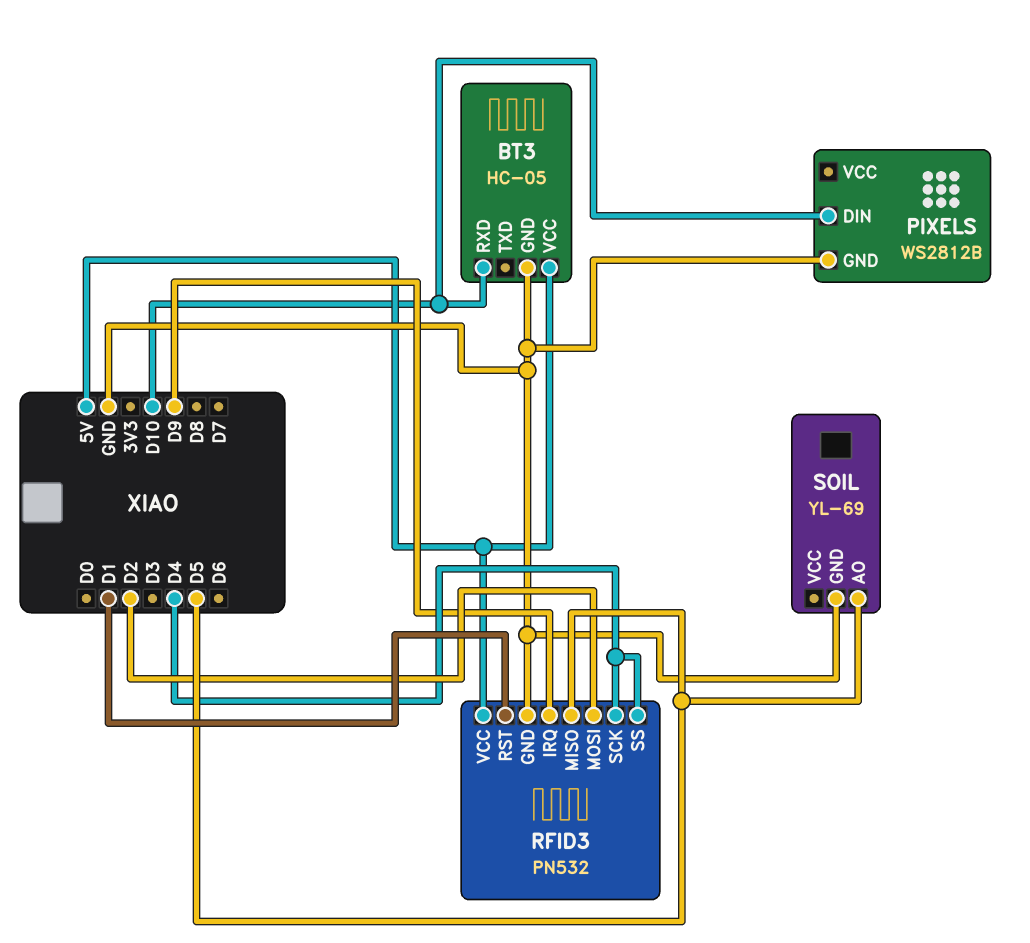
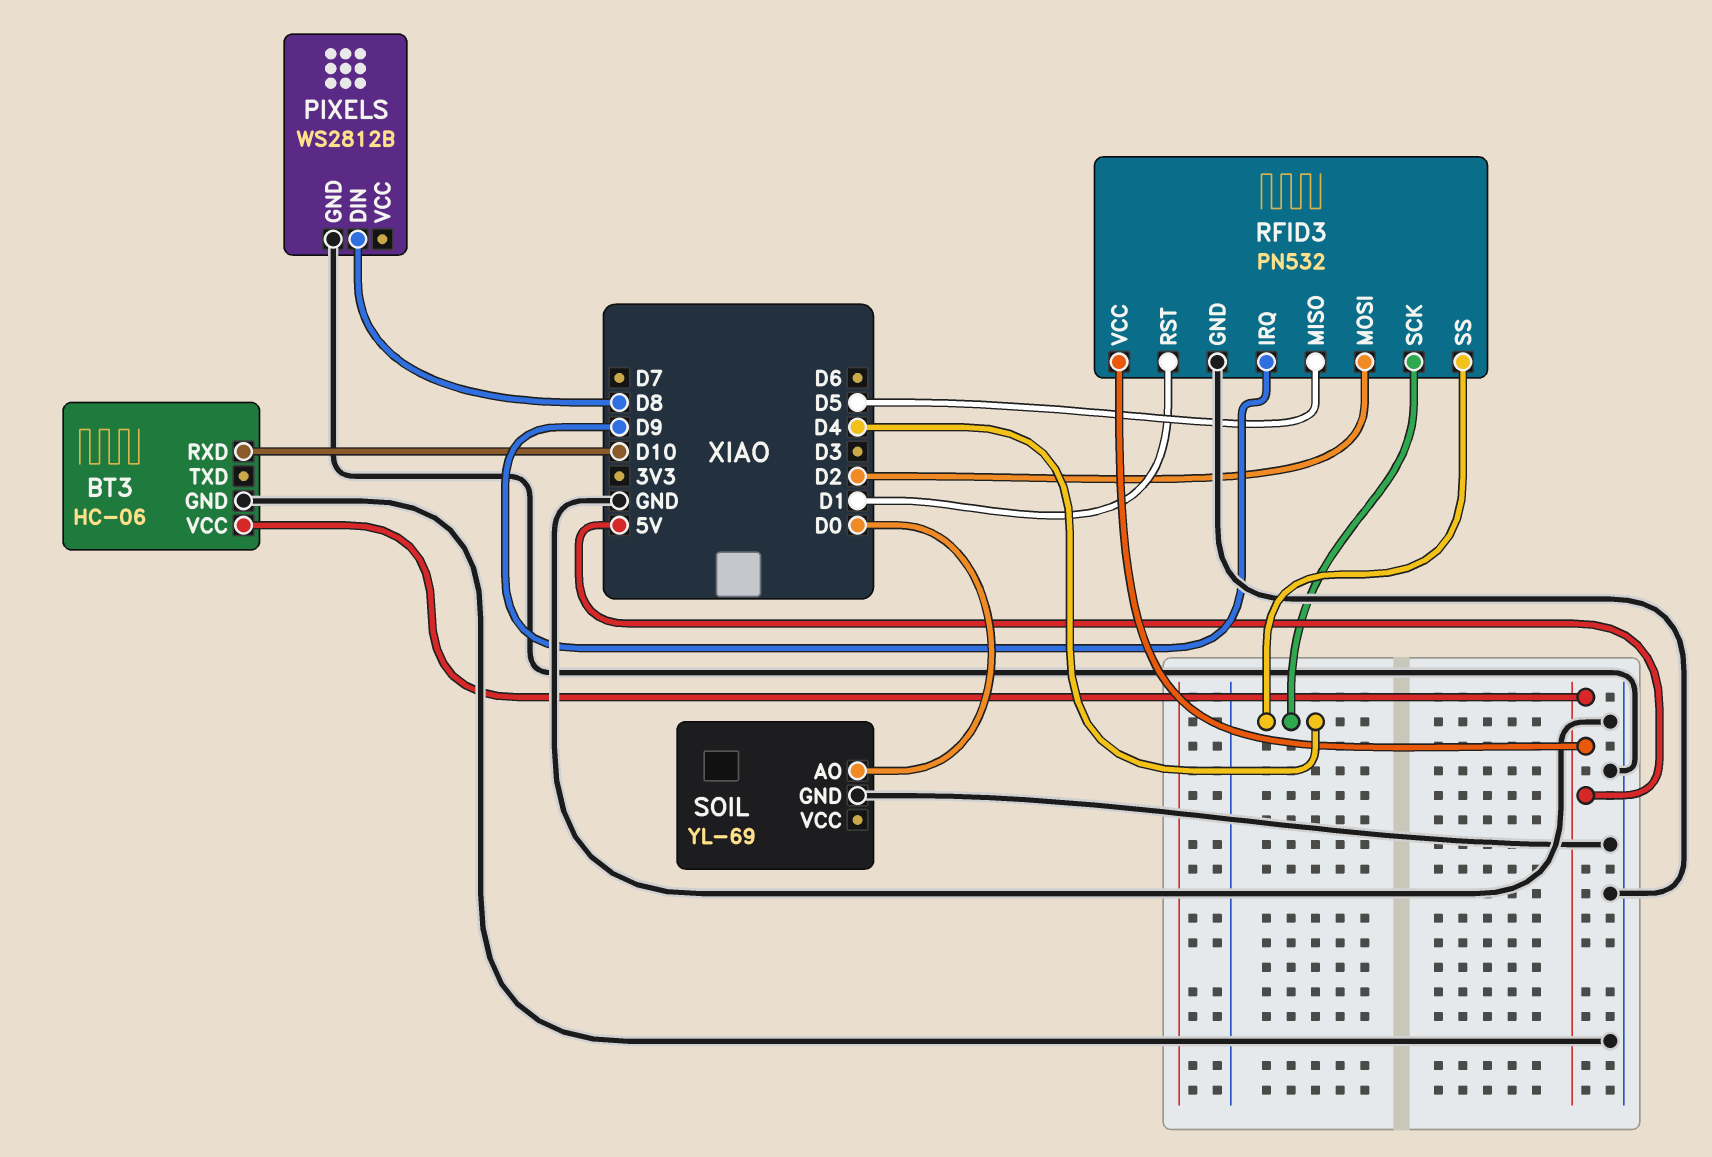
BT3: HC-05 -> HC-06
PIXELS pin DIN: D10 -> D8
SOIL pin AO: D5 -> D0

